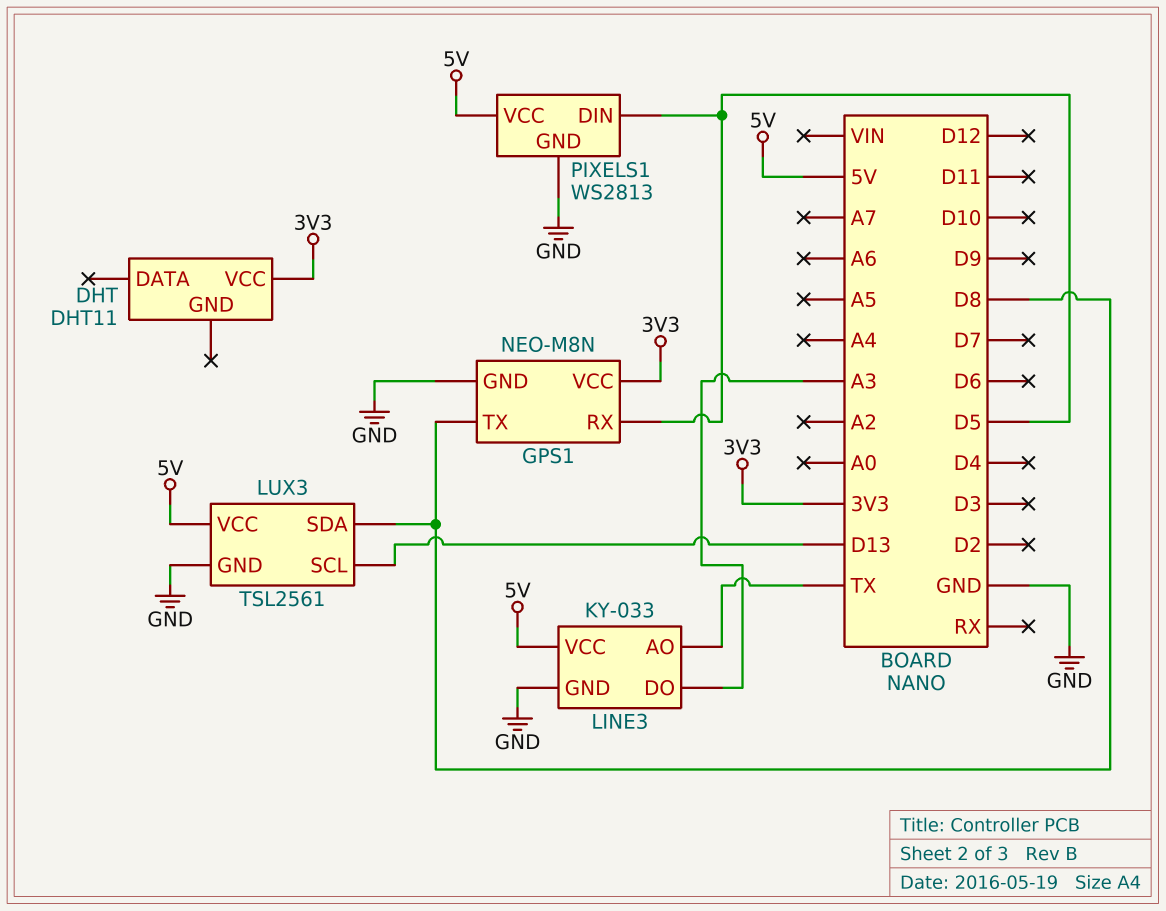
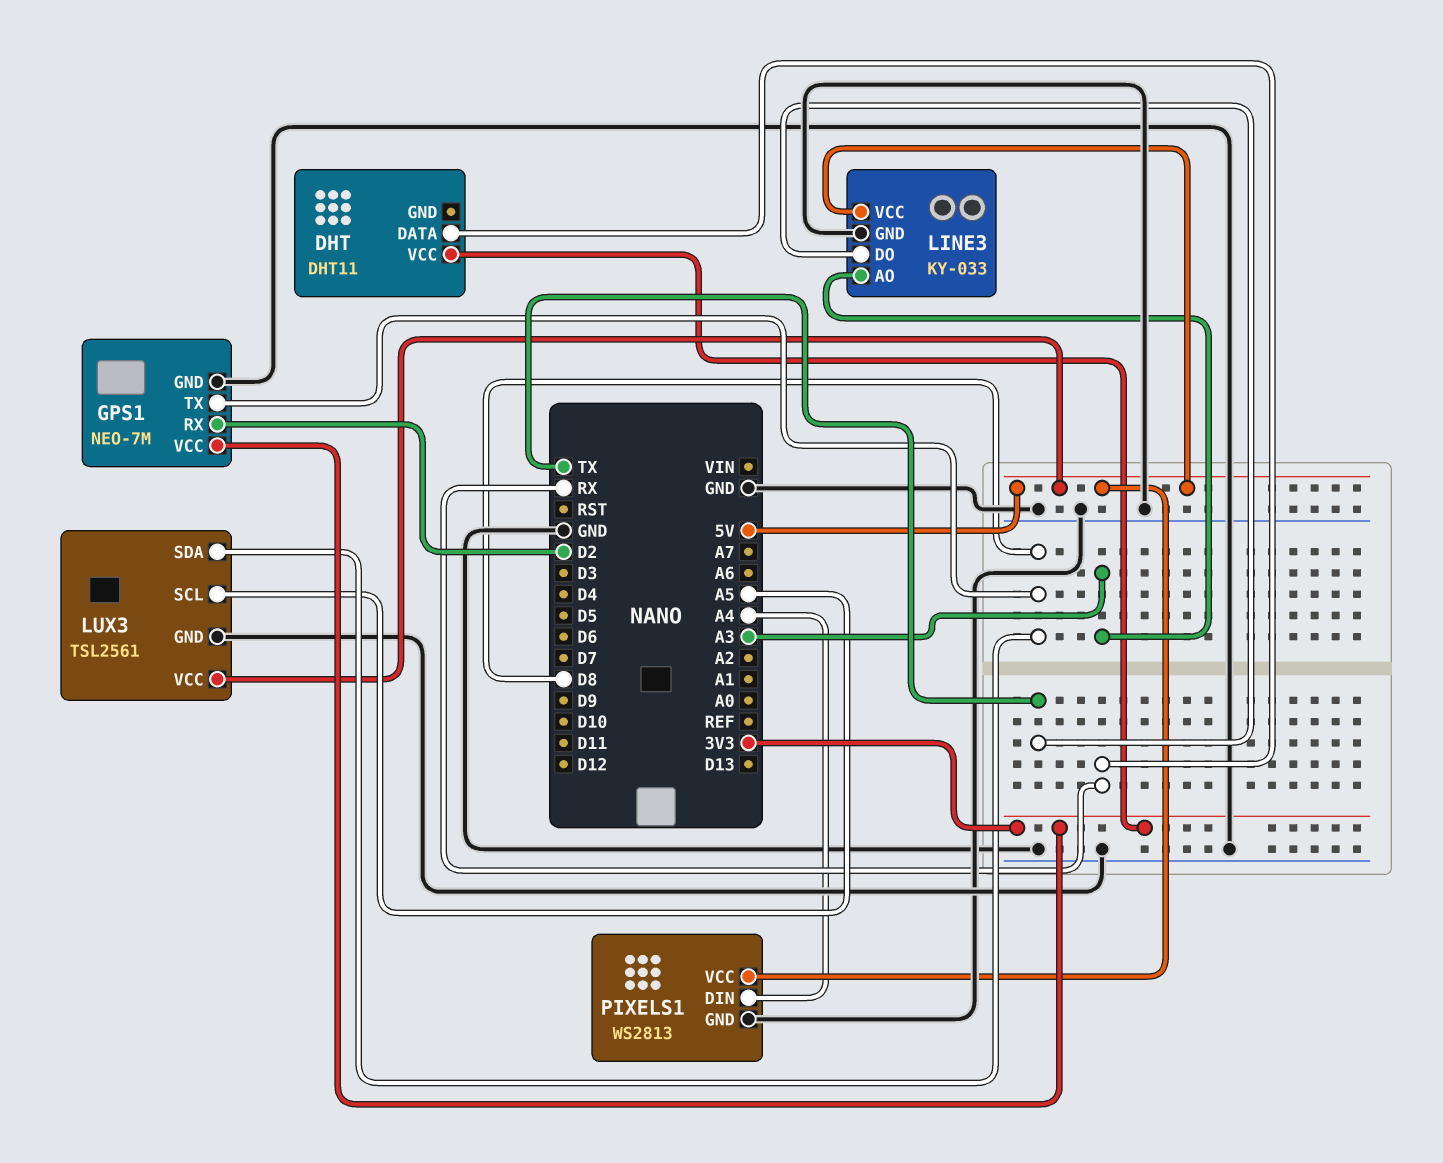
DHT pin DATA: none -> RX
GPS1: NEO-M8N -> NEO-7M
GPS1 pin RX: D5 -> D2
LINE3 pin AO: TX -> A3
LINE3 pin DO: A3 -> TX
LUX3 pin SCL: D13 -> A5
PIXELS1 pin DIN: D5 -> A4

